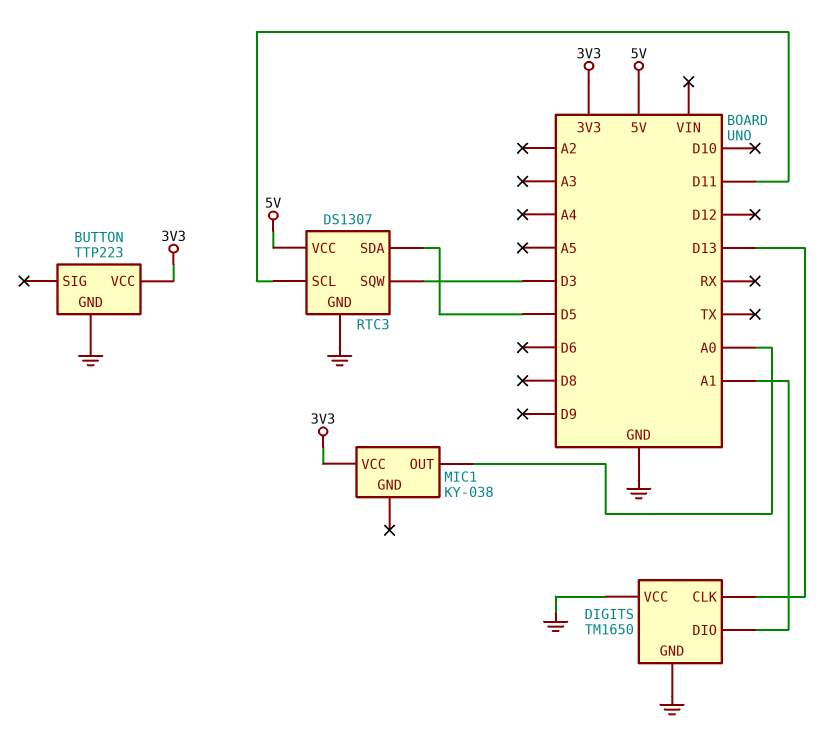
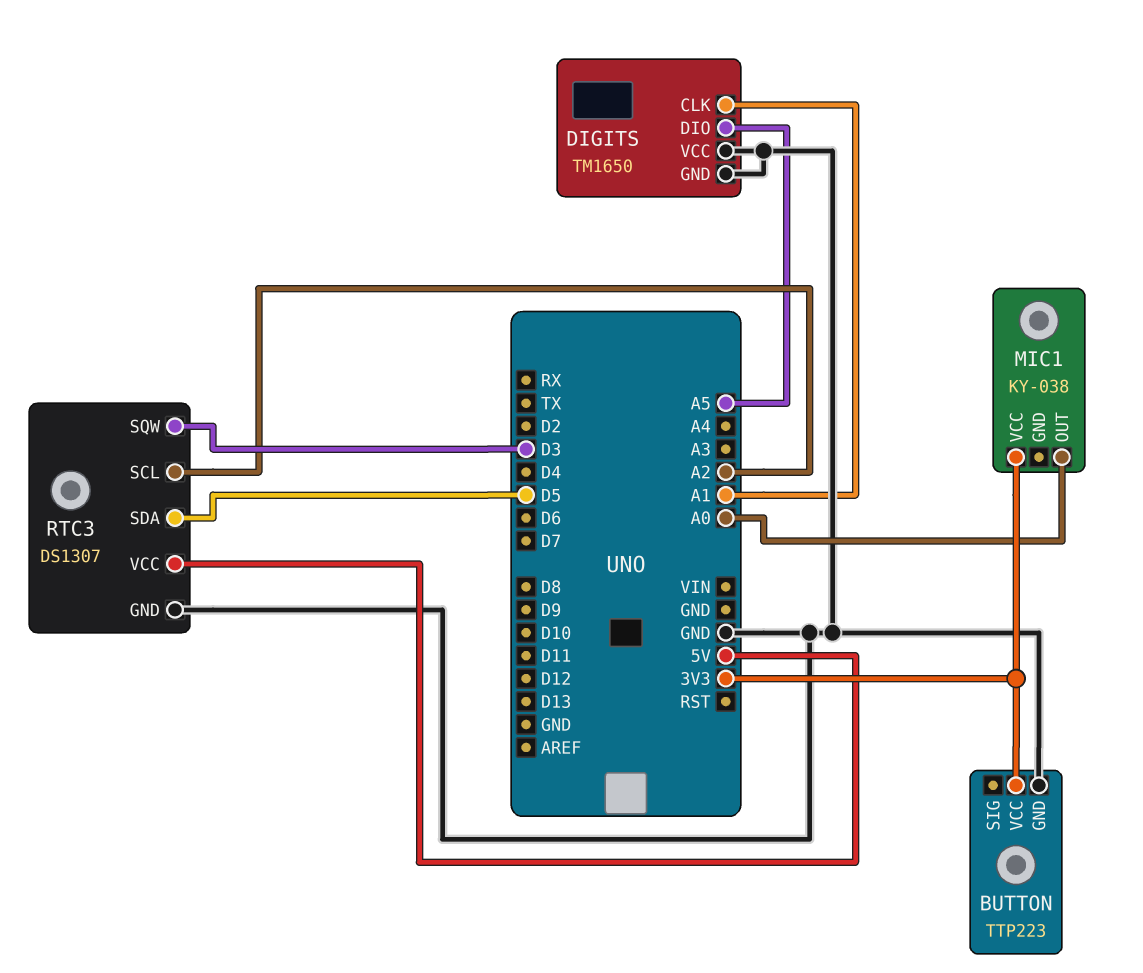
DIGITS pin CLK: D13 -> A1
DIGITS pin DIO: A1 -> A5
RTC3 pin SCL: D11 -> A2

